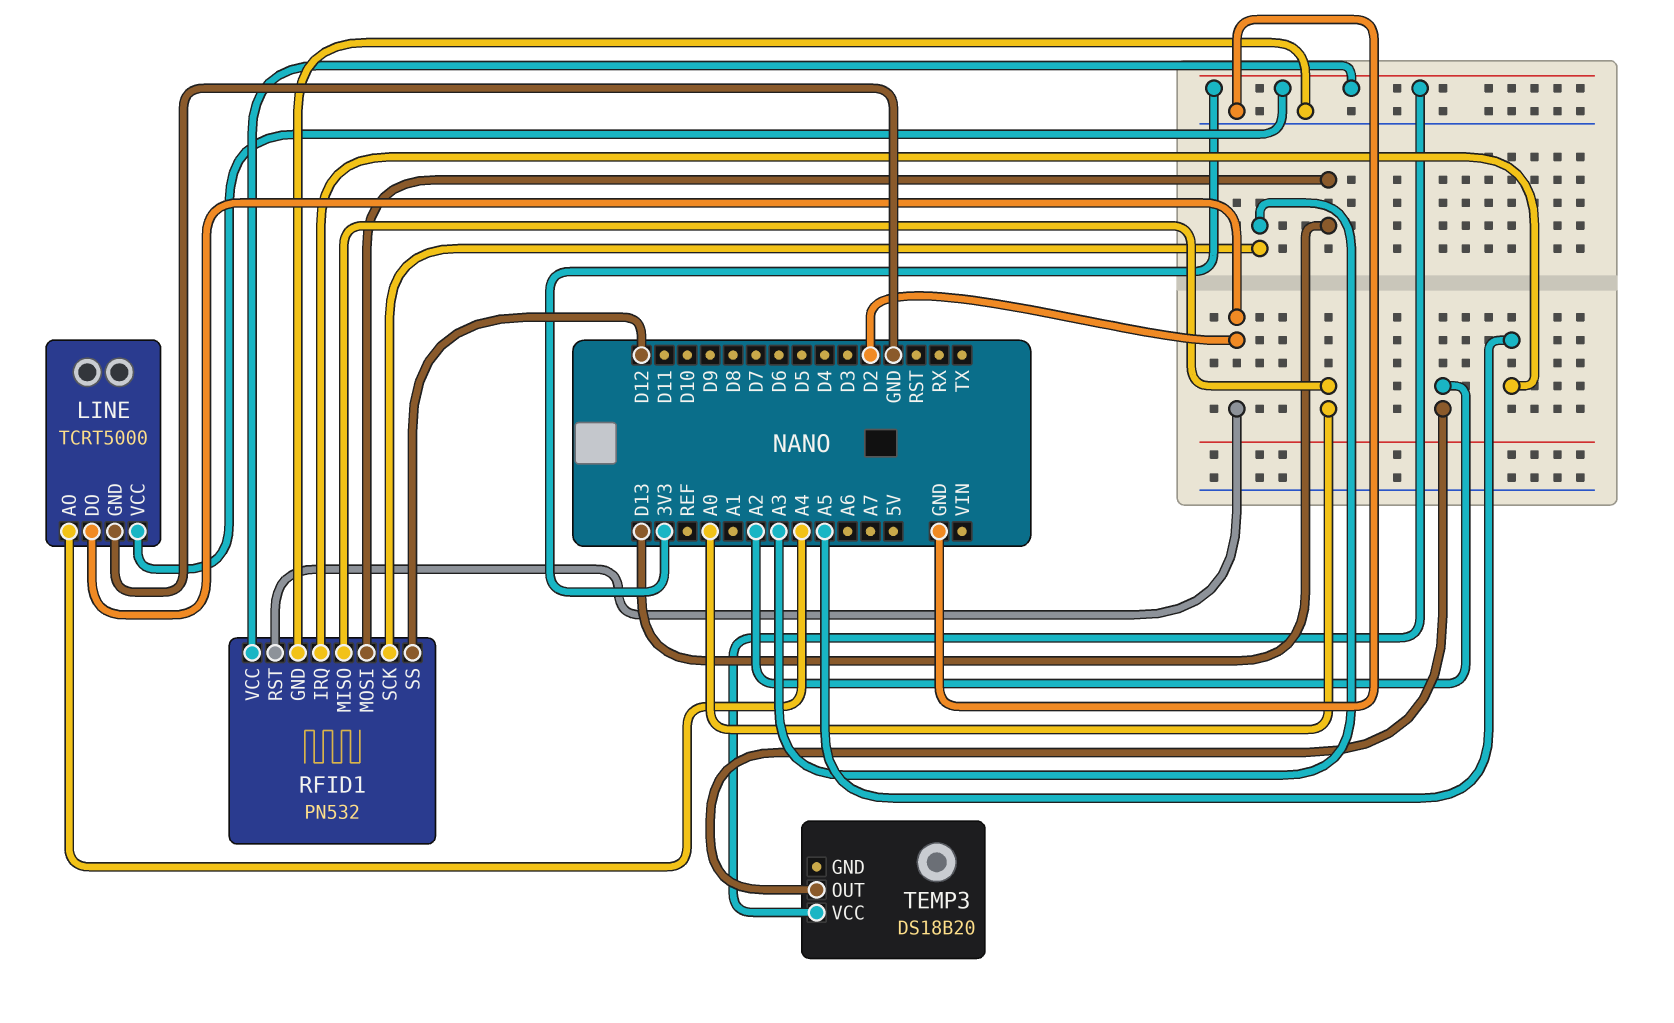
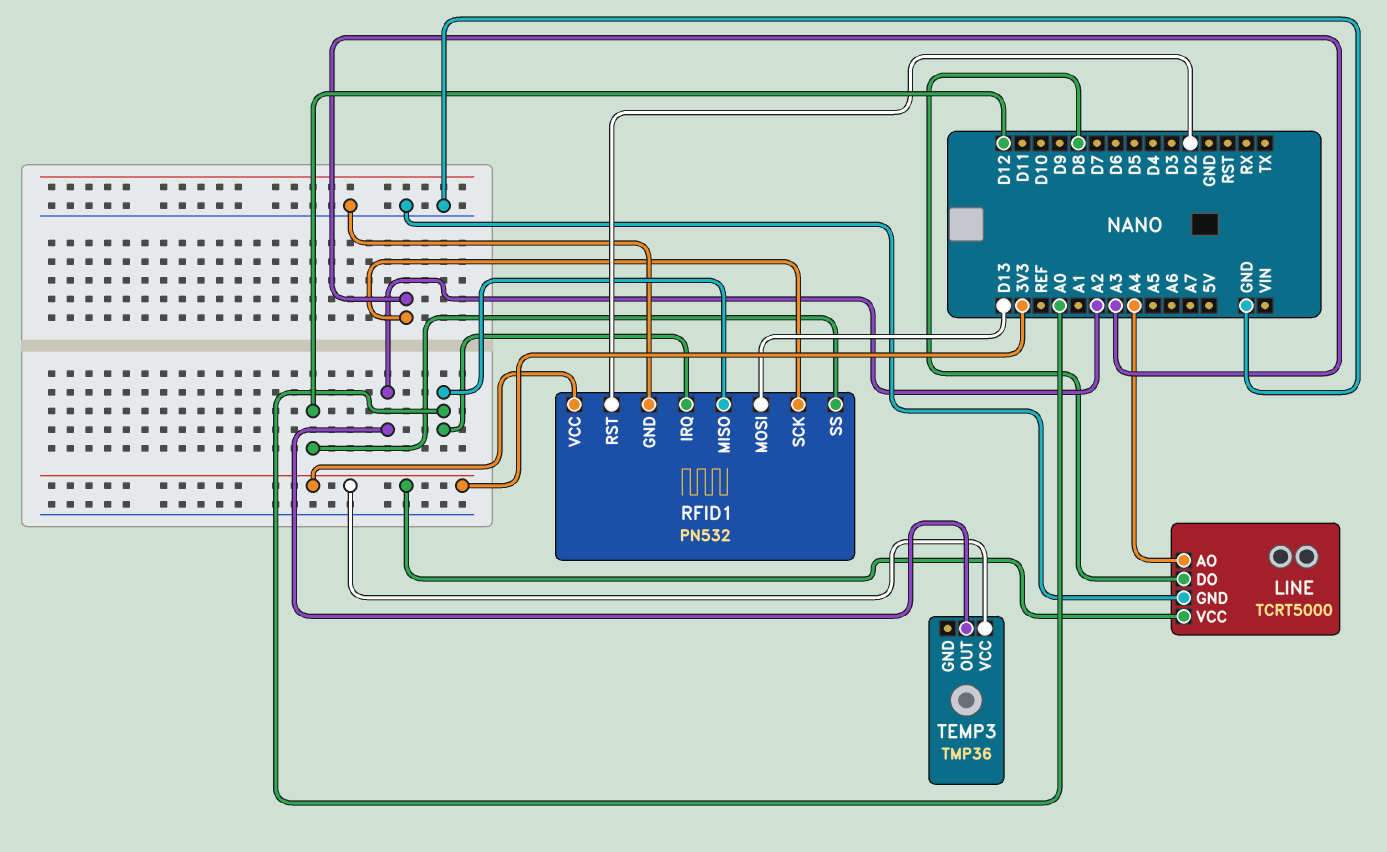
LINE pin DO: D2 -> D8
RFID1 pin IRQ: A5 -> A0
TEMP3: DS18B20 -> TMP36

